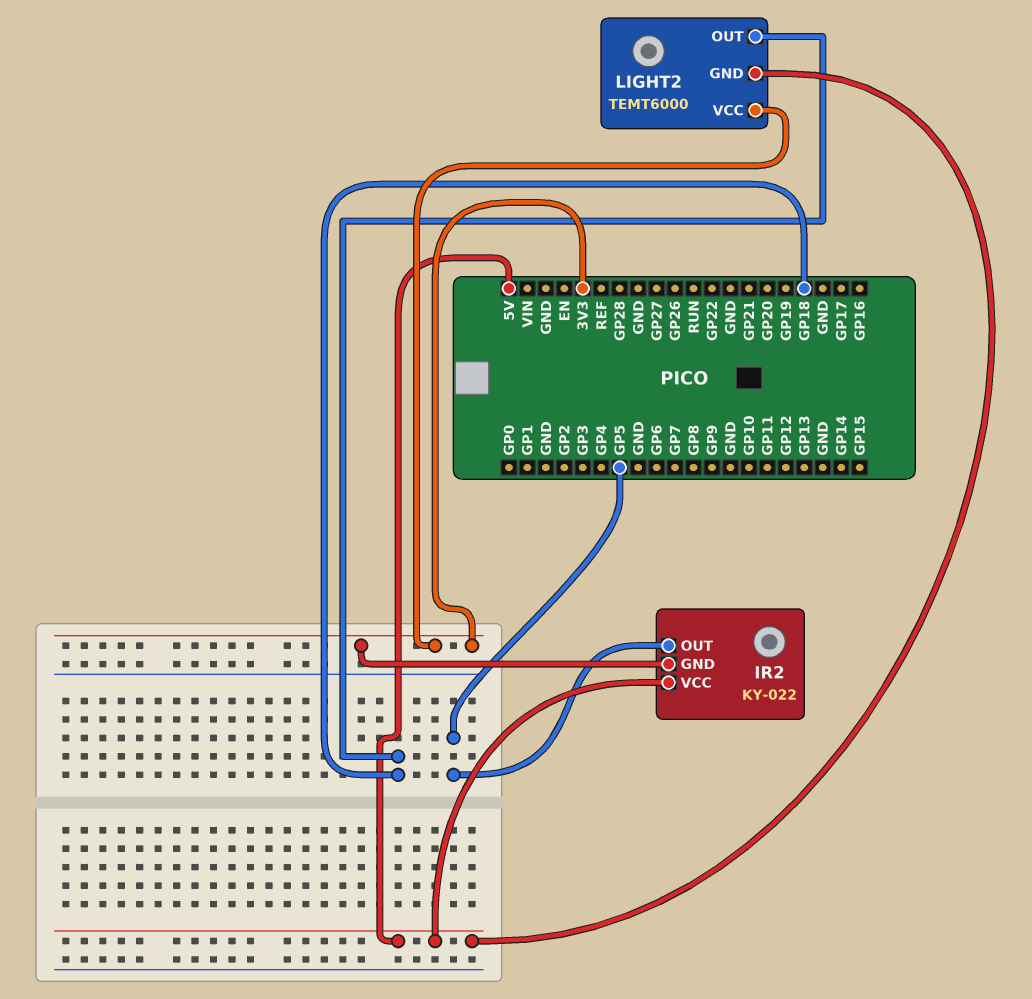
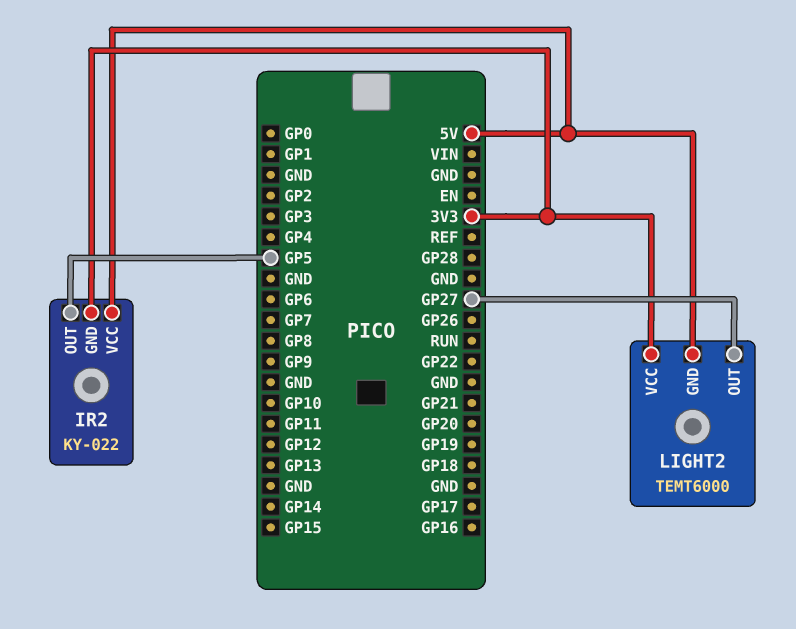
LIGHT2 pin OUT: GP18 -> GP27

